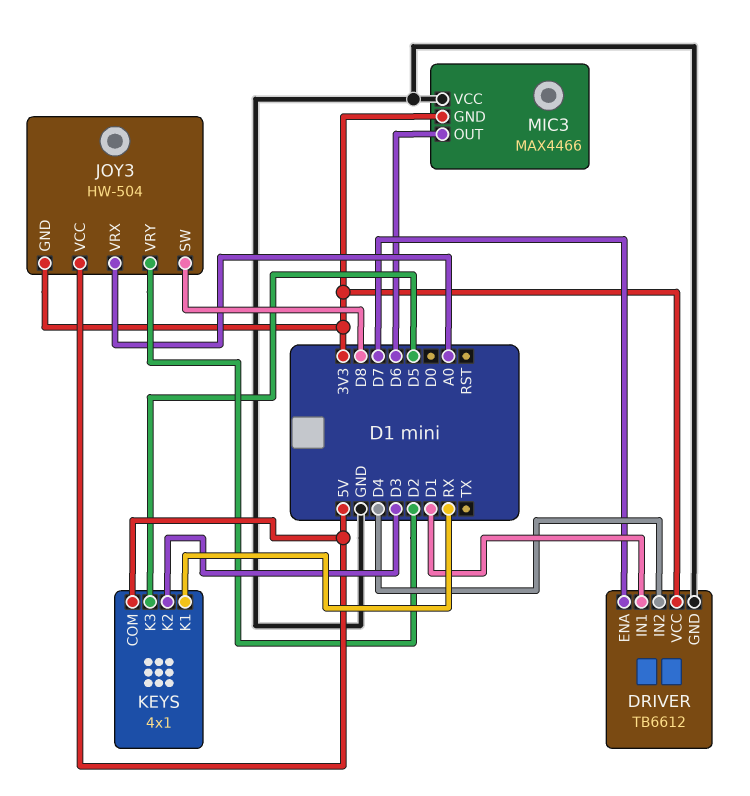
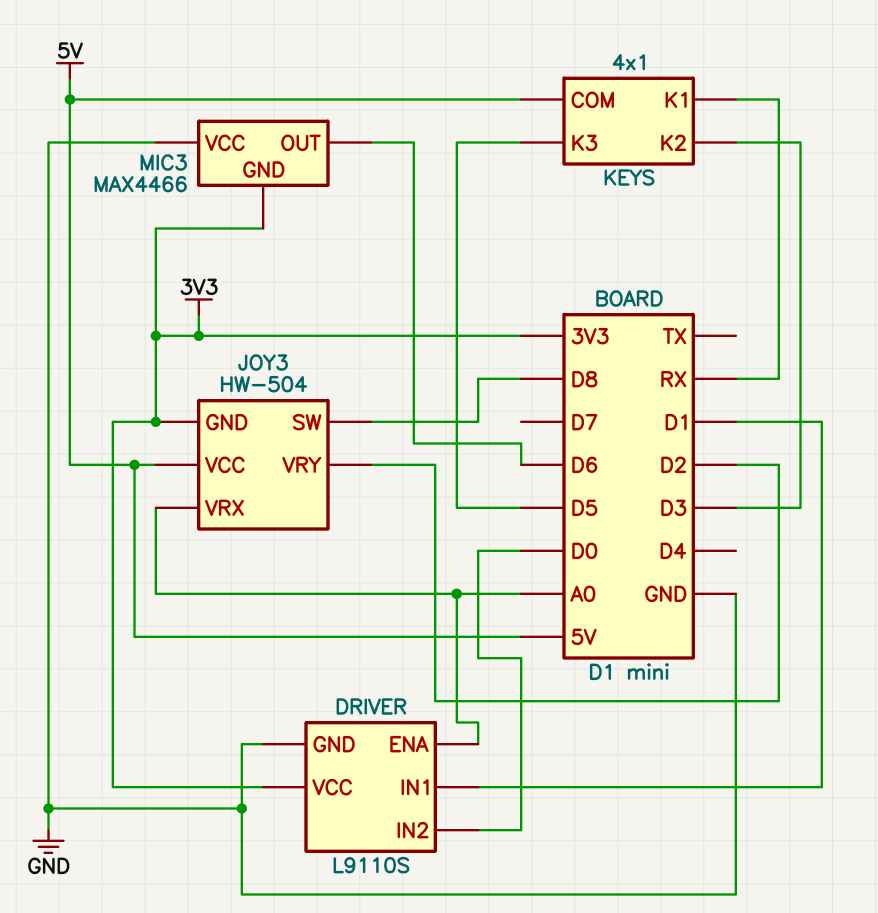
DRIVER: TB6612 -> L9110S
DRIVER pin ENA: D7 -> A0
DRIVER pin IN2: D4 -> D0

